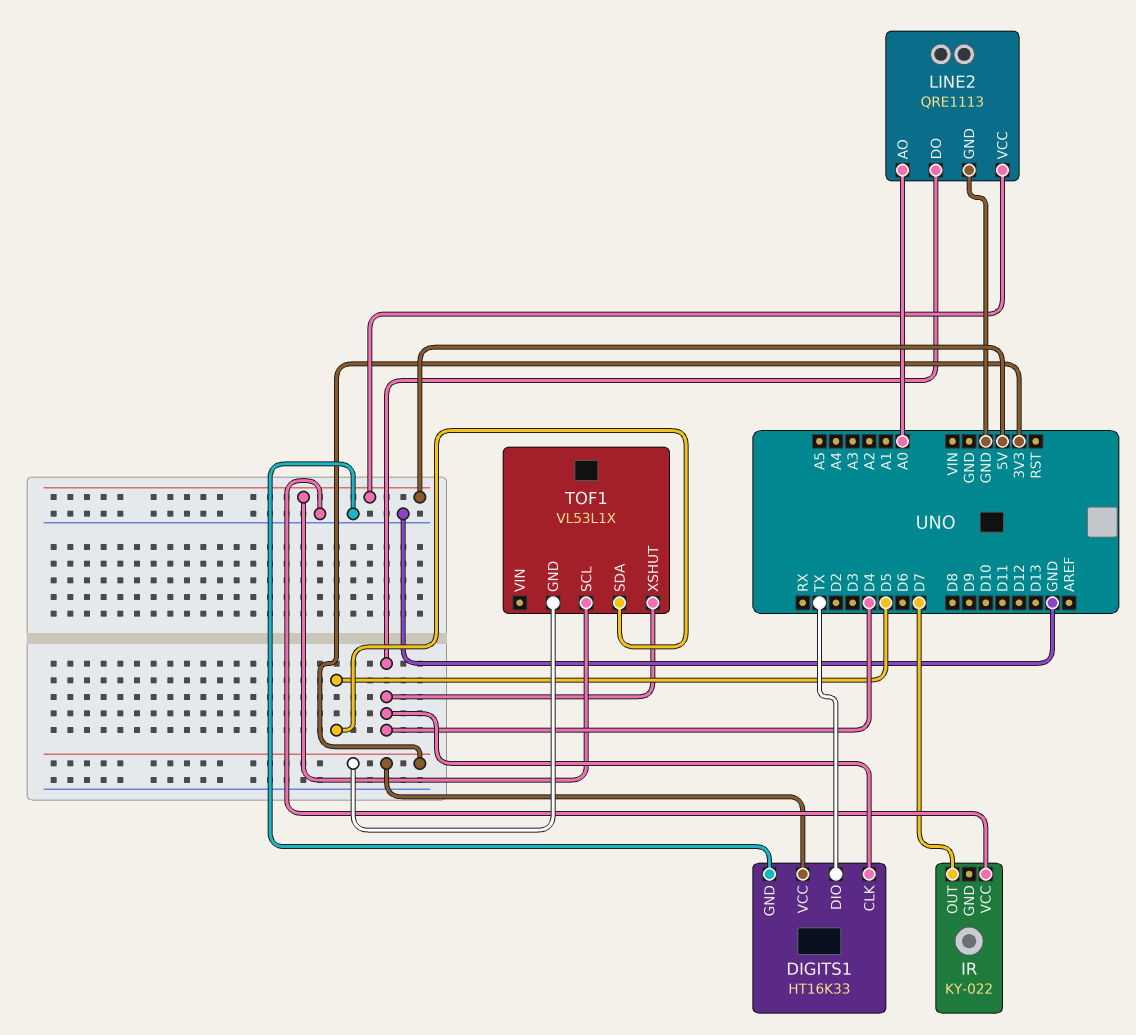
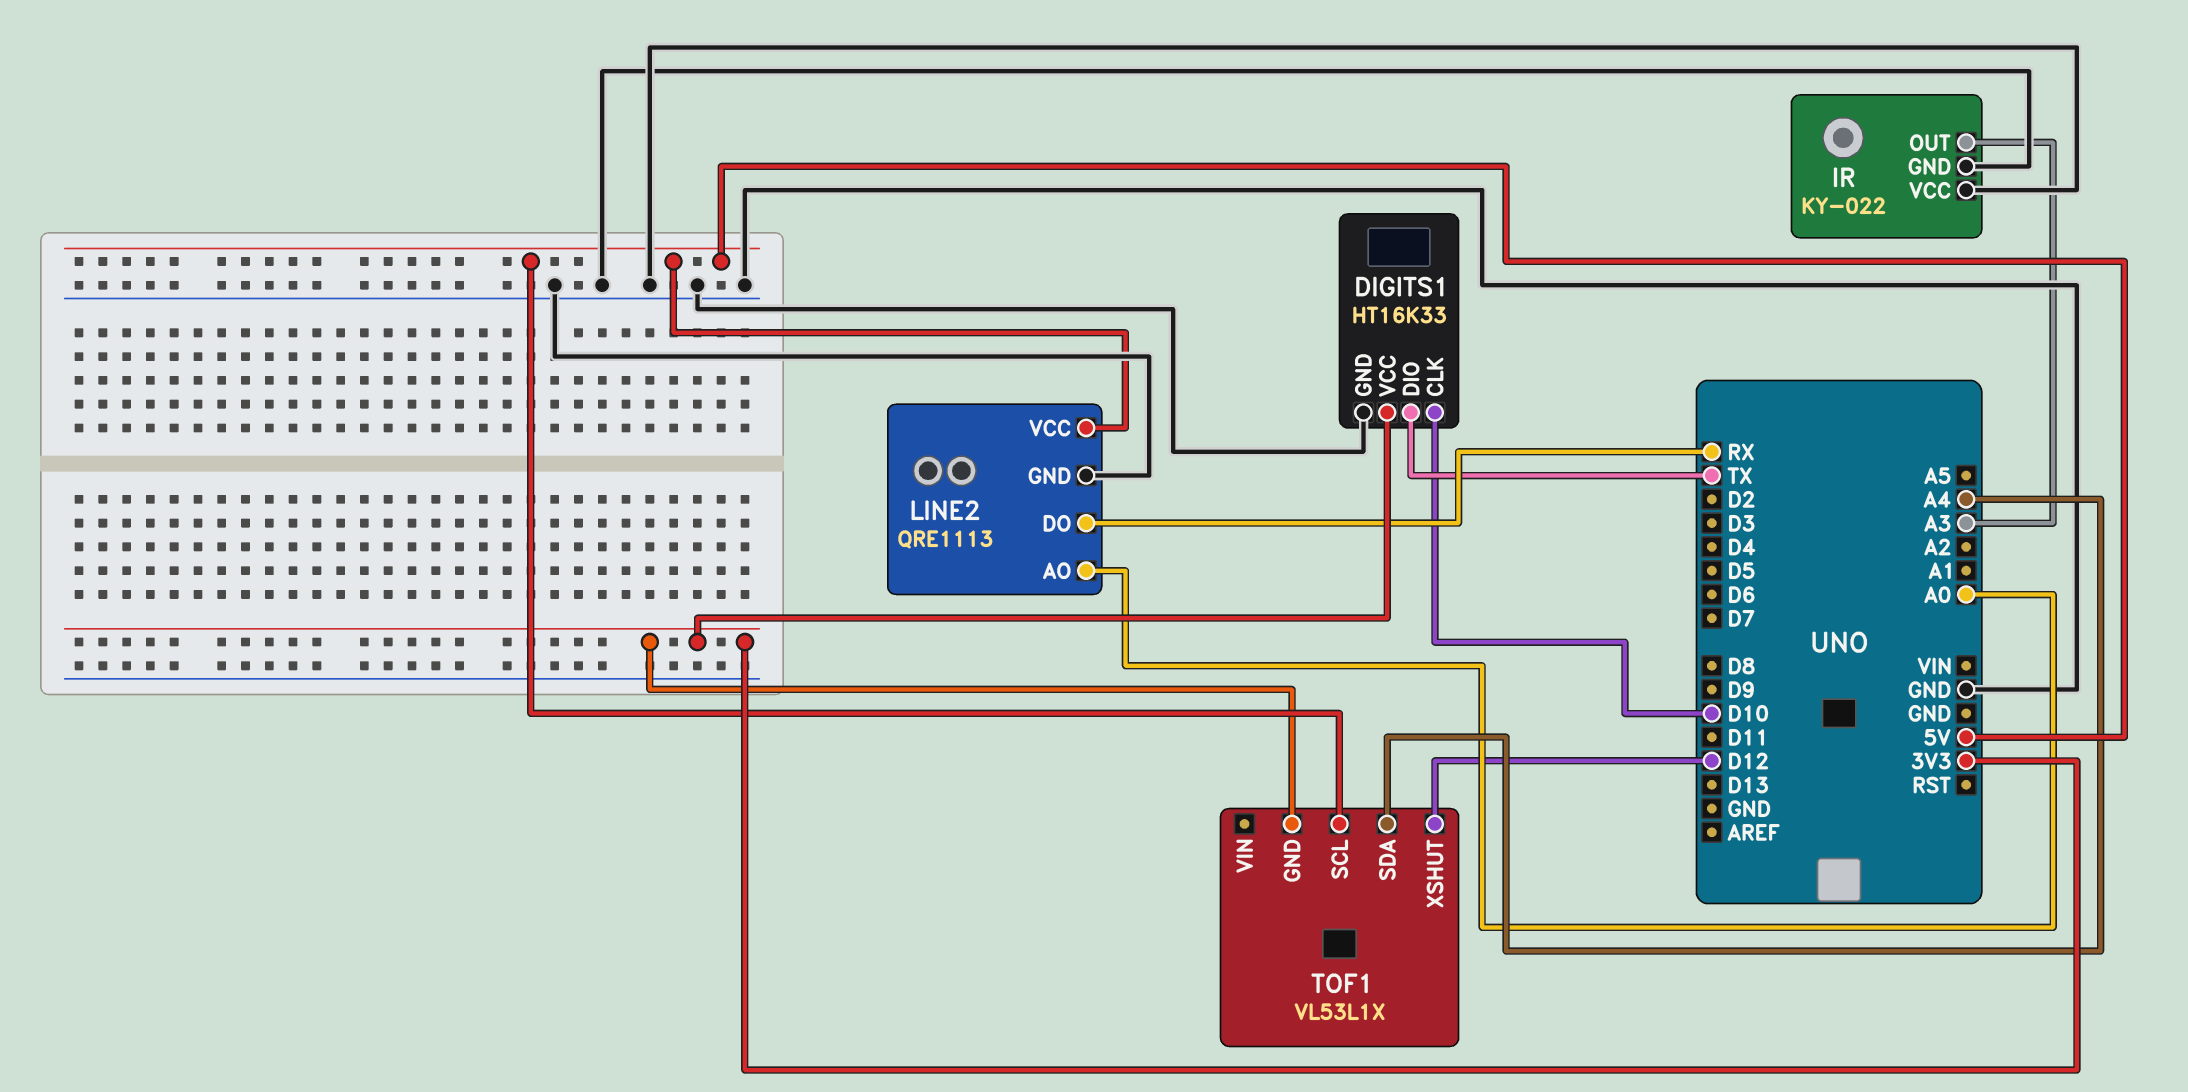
DIGITS1 pin CLK: D4 -> D10
IR pin GND: none -> GND
IR pin OUT: D7 -> A3
LINE2 pin DO: D4 -> RX
TOF1 pin SDA: D5 -> A4
TOF1 pin XSHUT: D4 -> D12

